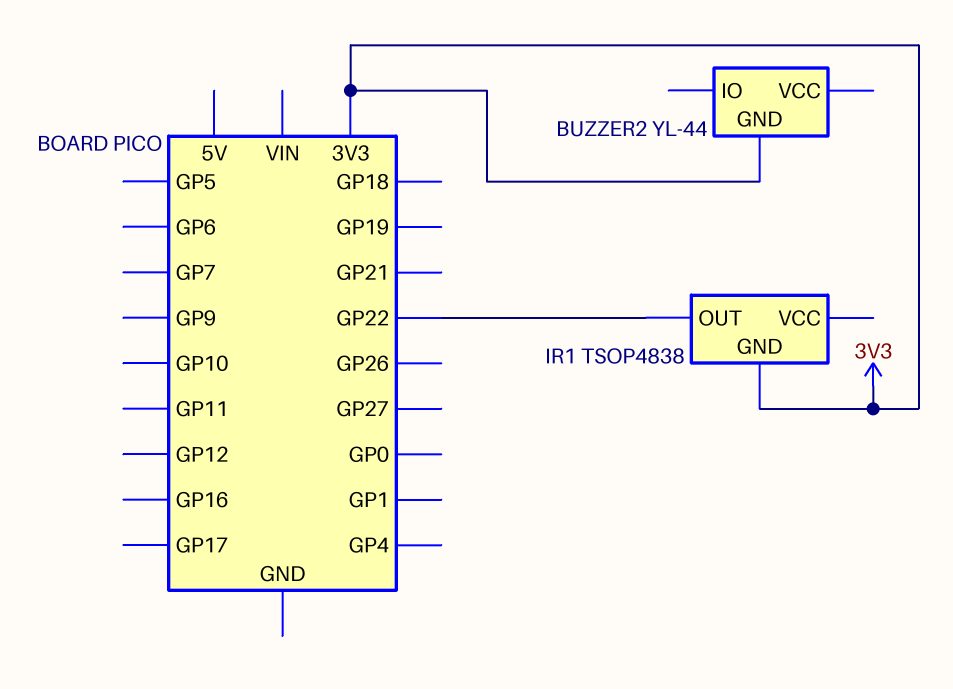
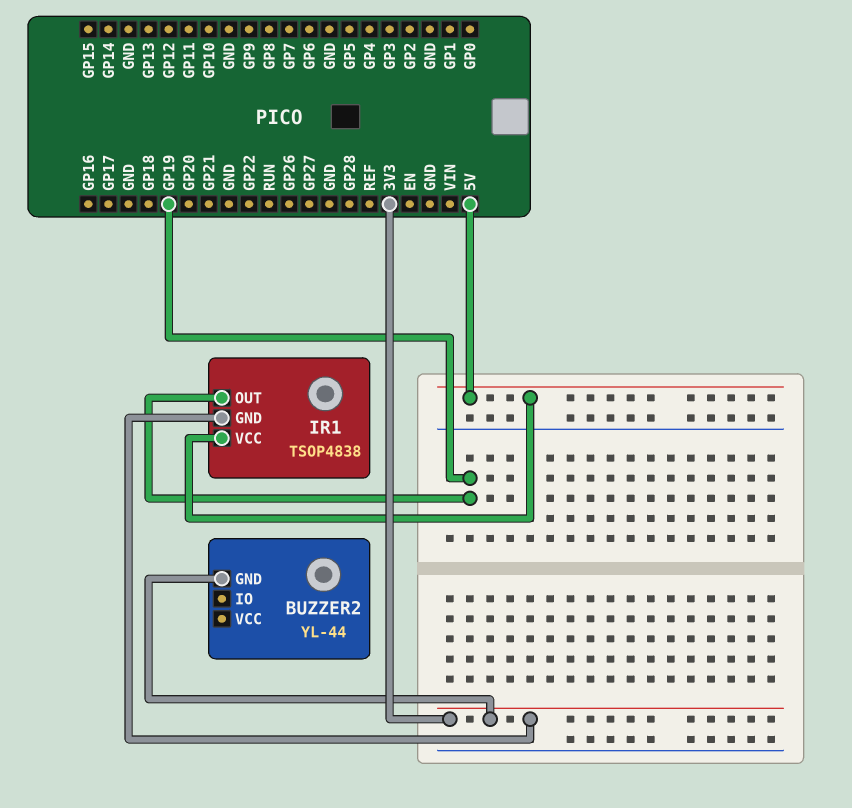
IR1 pin OUT: GP22 -> GP19
IR1 pin VCC: none -> 5V

